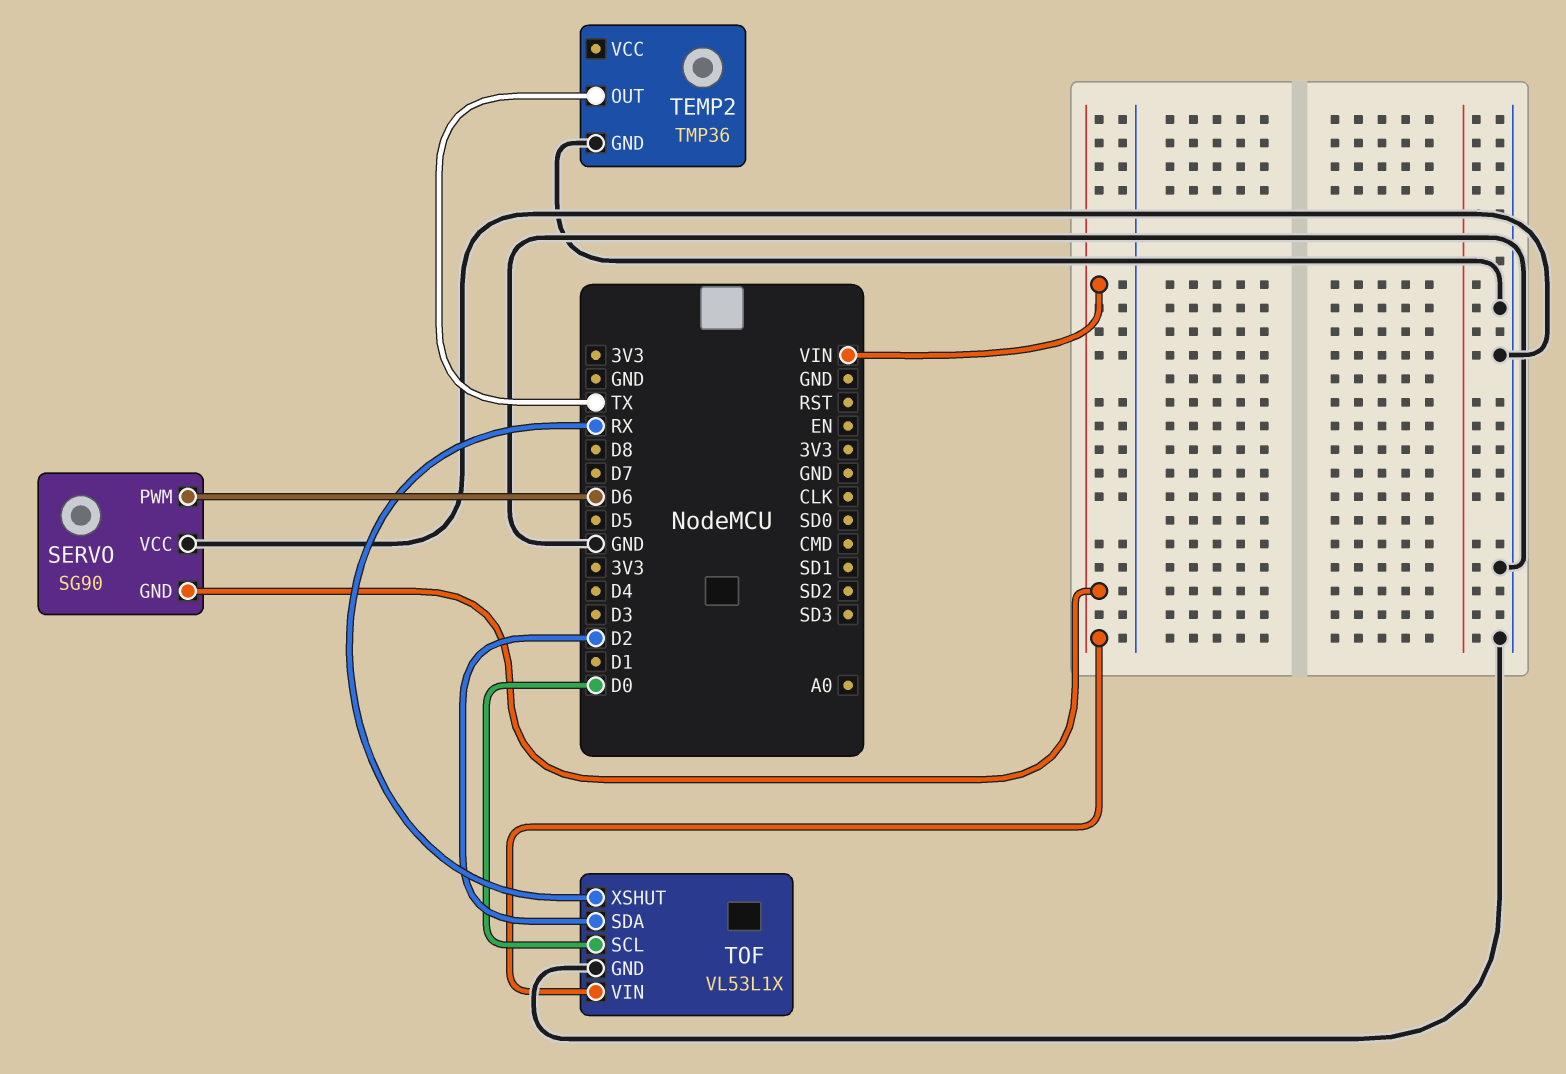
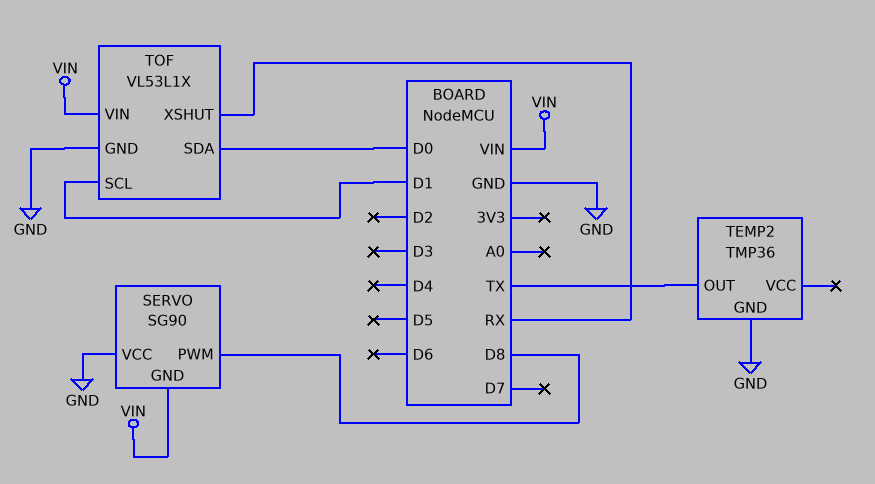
SERVO pin PWM: D6 -> D8
TOF pin SCL: D0 -> D1
TOF pin SDA: D2 -> D0

